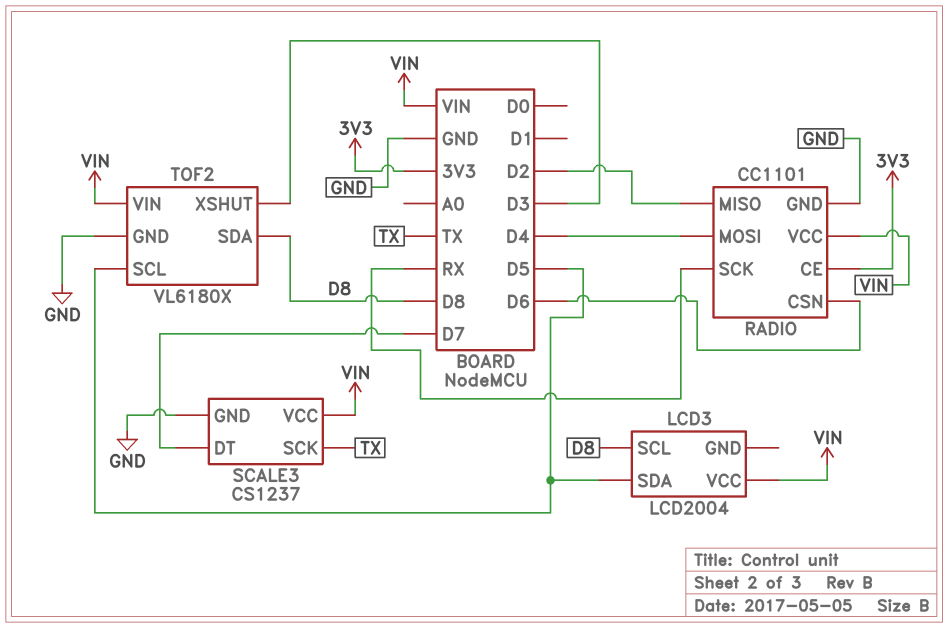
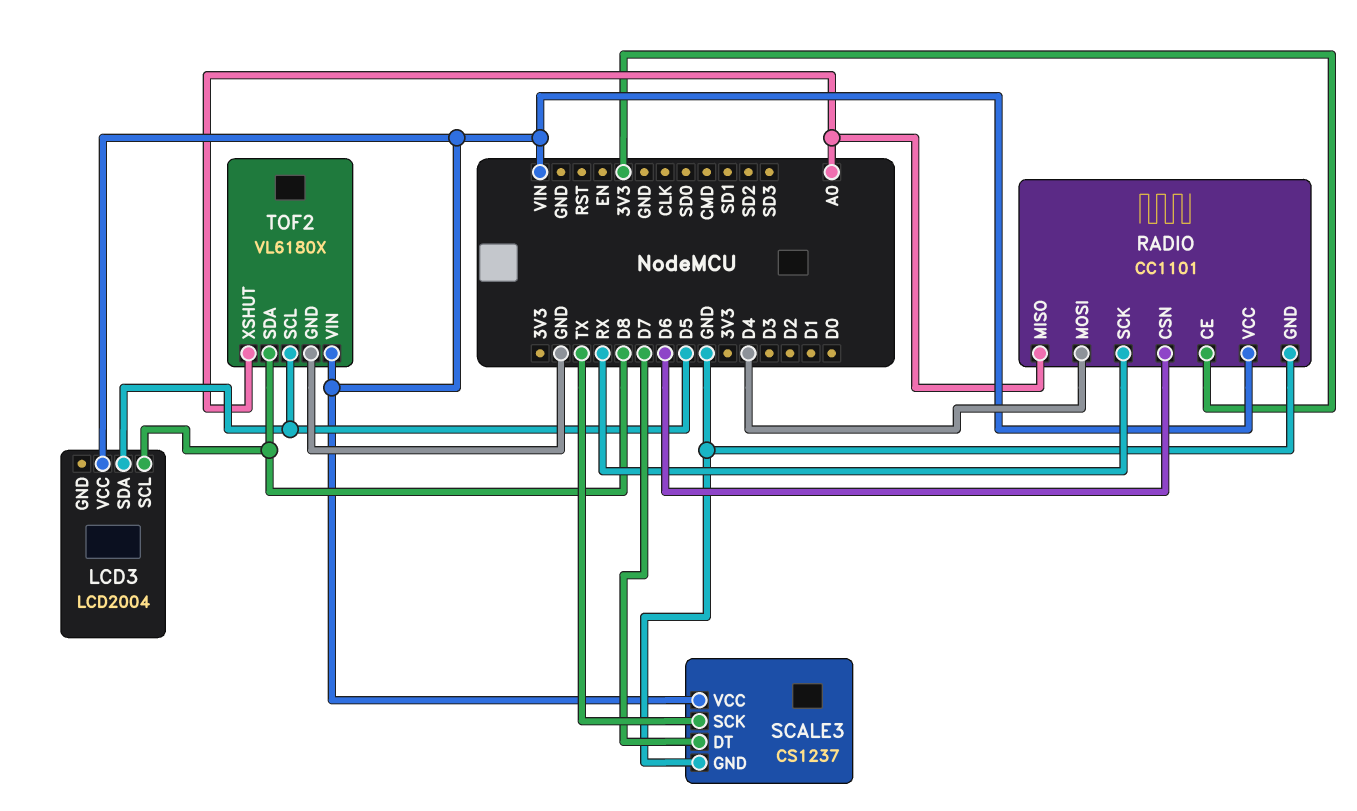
RADIO pin MISO: D2 -> A0
TOF2 pin XSHUT: D3 -> A0

